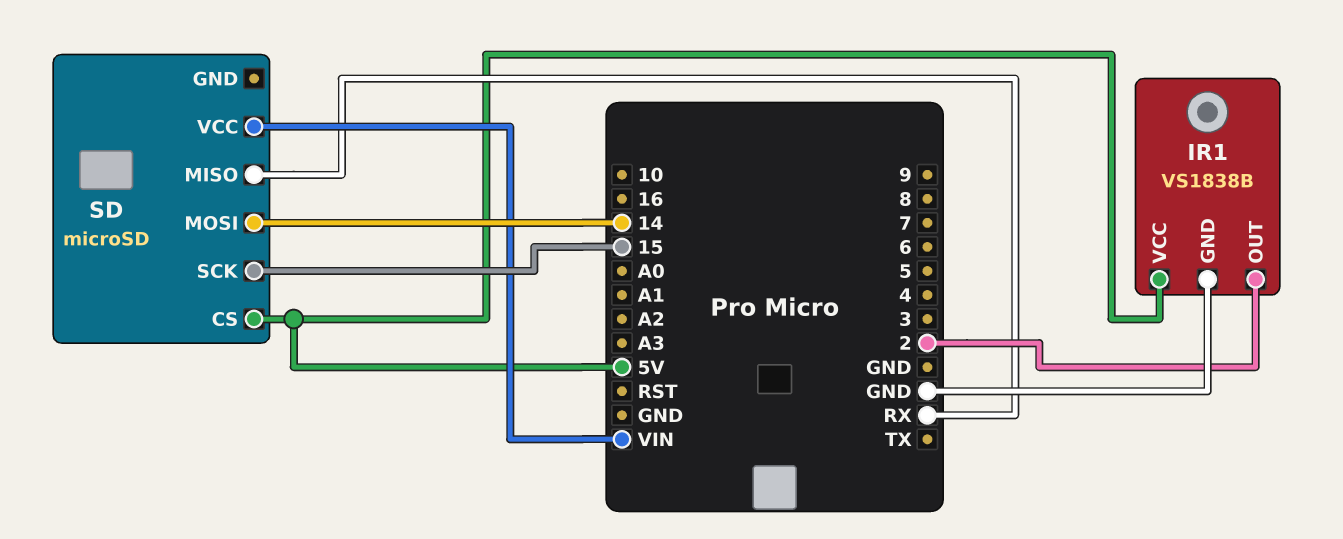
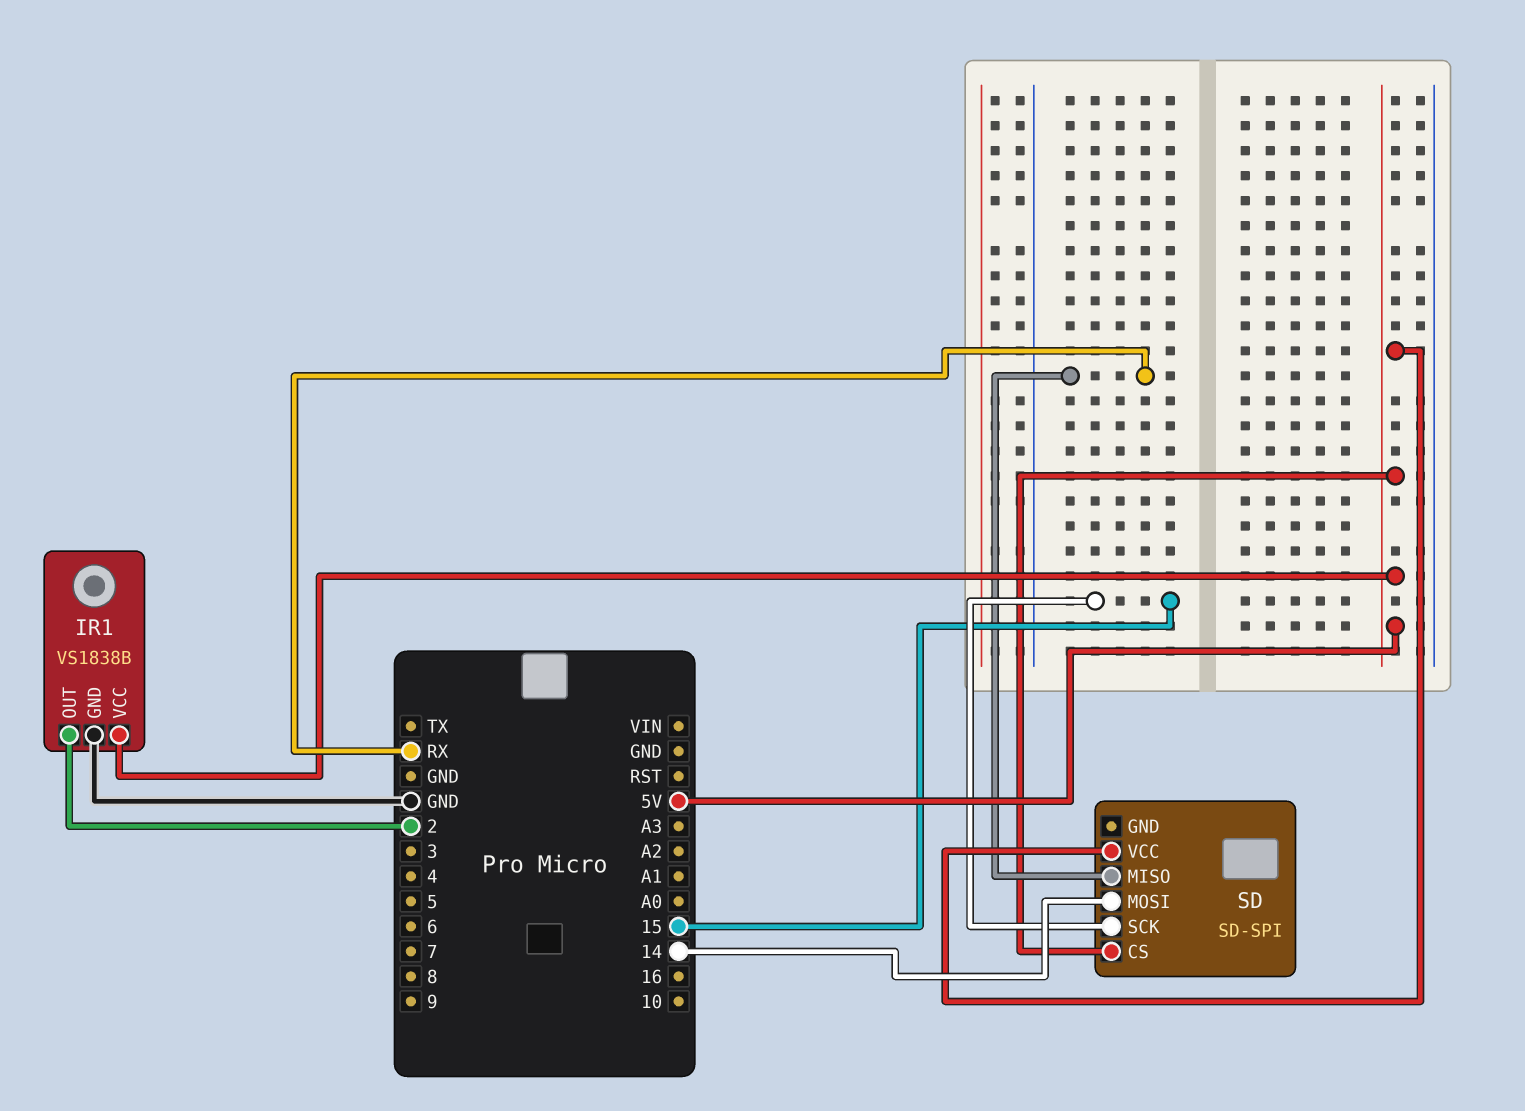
SD: microSD -> SD-SPI
SD pin VCC: VIN -> 5V

